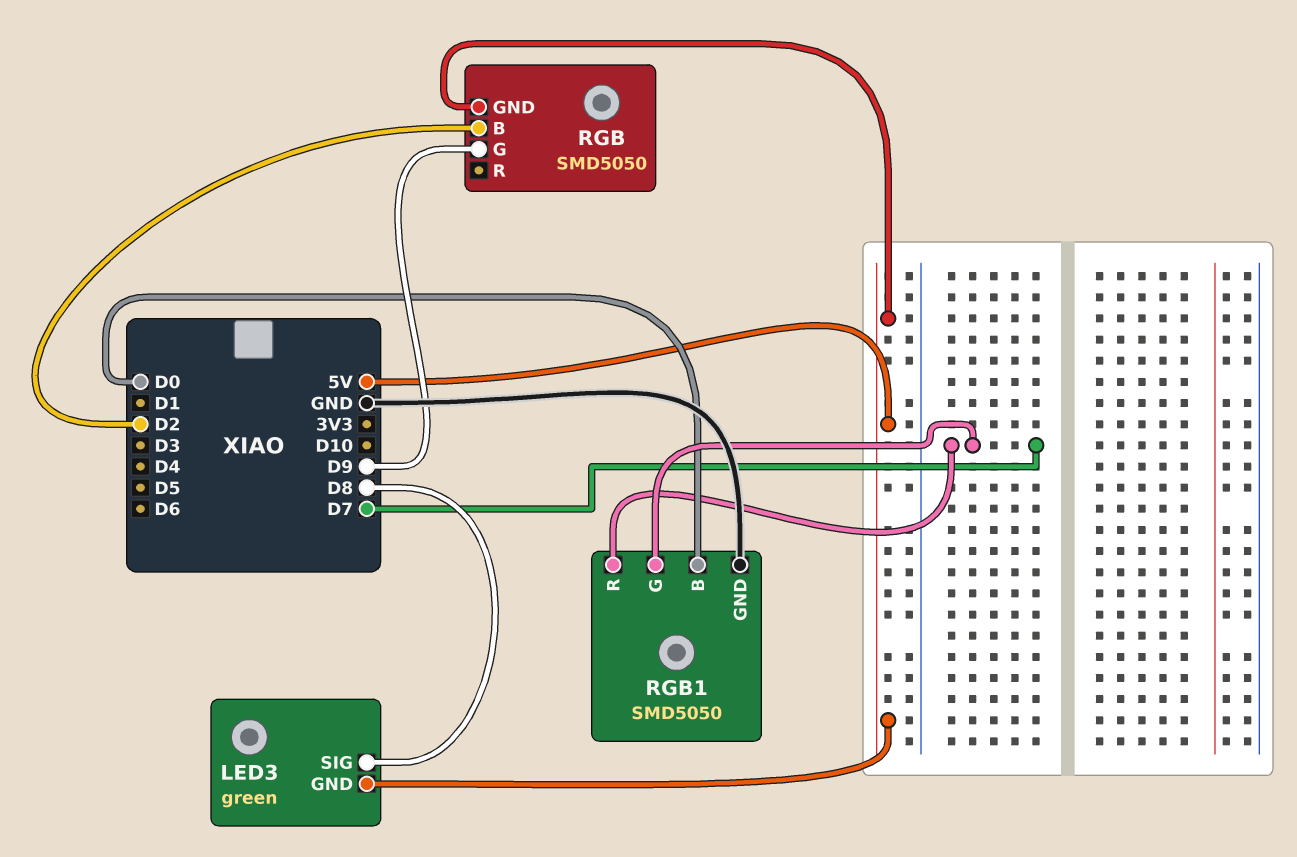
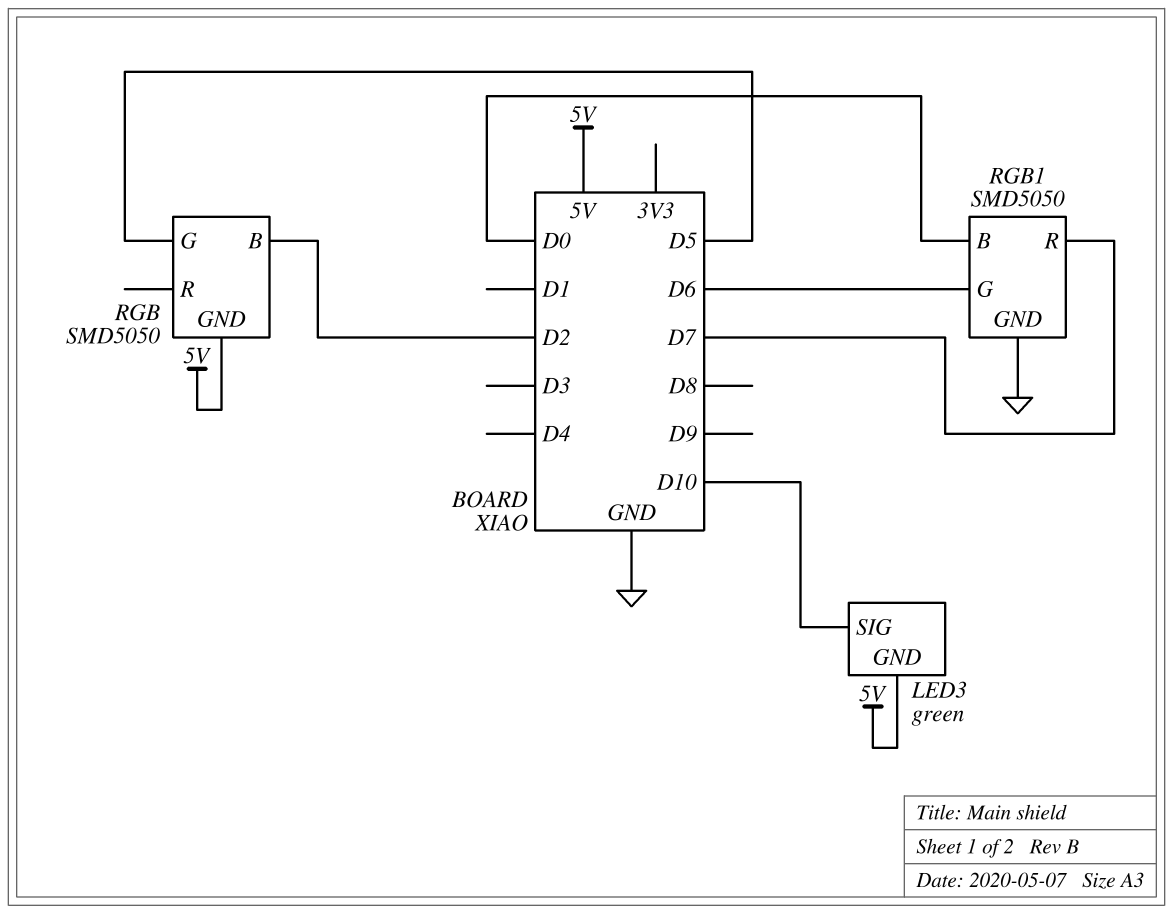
LED3 pin SIG: D8 -> D10
RGB pin G: D9 -> D5
RGB1 pin G: D7 -> D6

